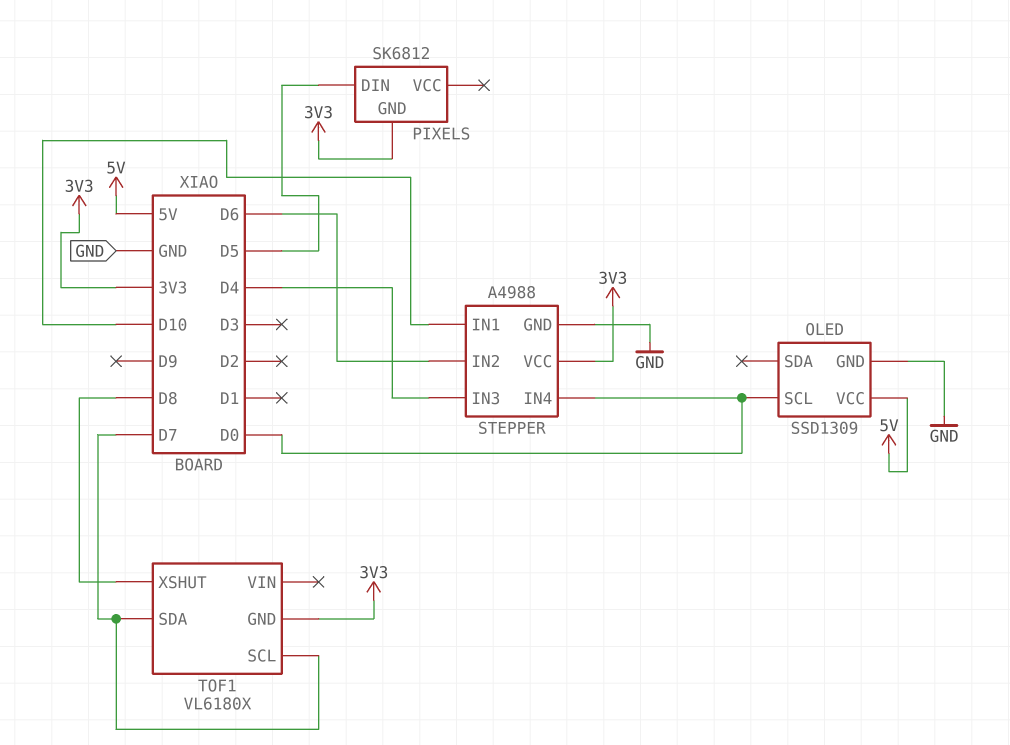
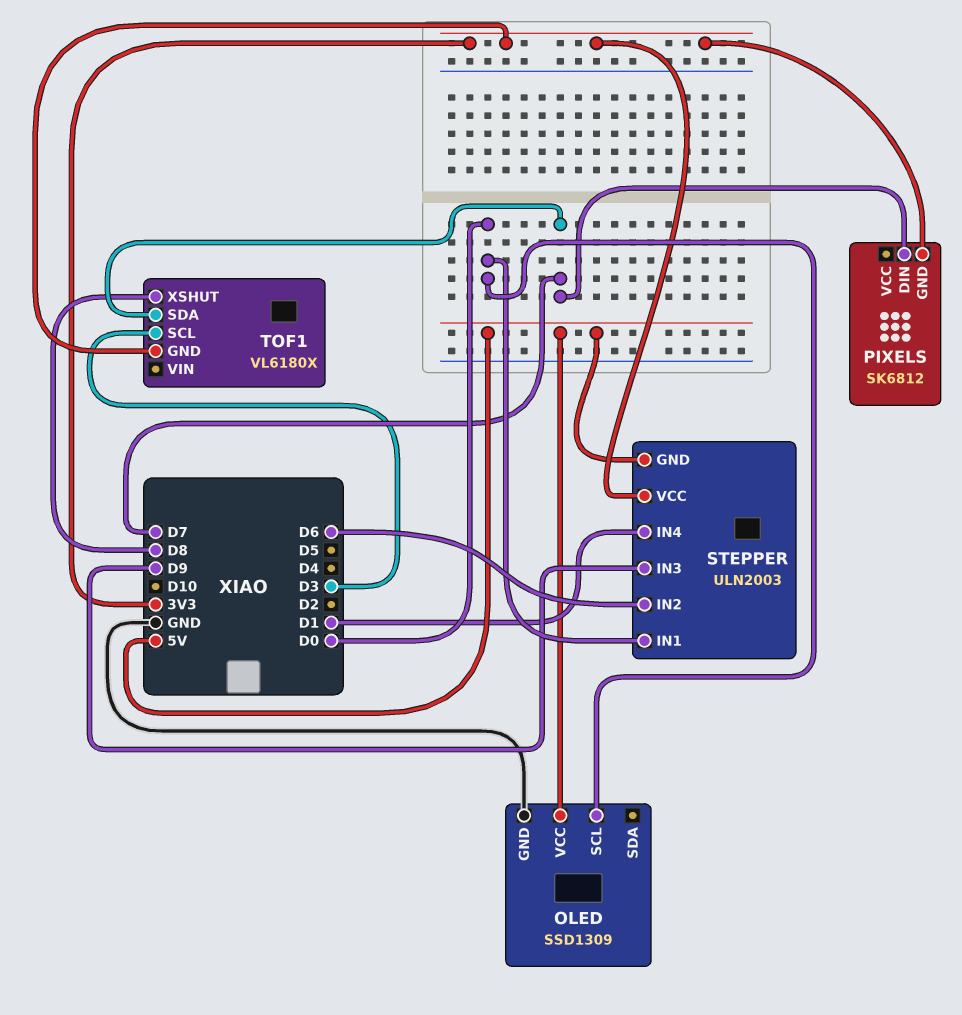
PIXELS pin DIN: D5 -> D7
STEPPER: A4988 -> ULN2003
STEPPER pin GND: GND -> 5V
STEPPER pin IN1: D10 -> D0
STEPPER pin IN3: D4 -> D9
STEPPER pin IN4: D0 -> D1
TOF1 pin SCL: D7 -> D3

